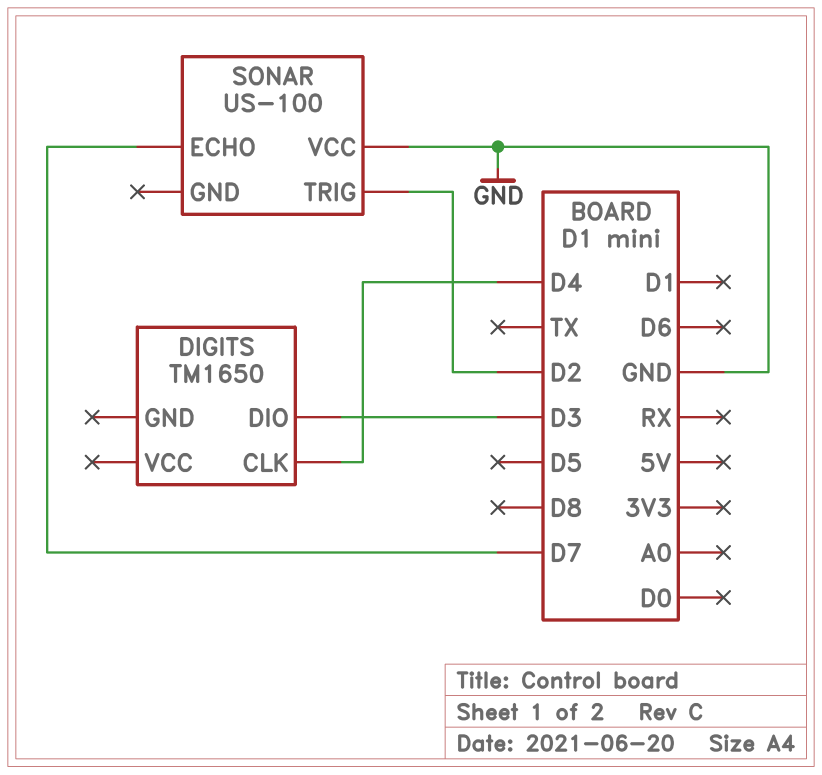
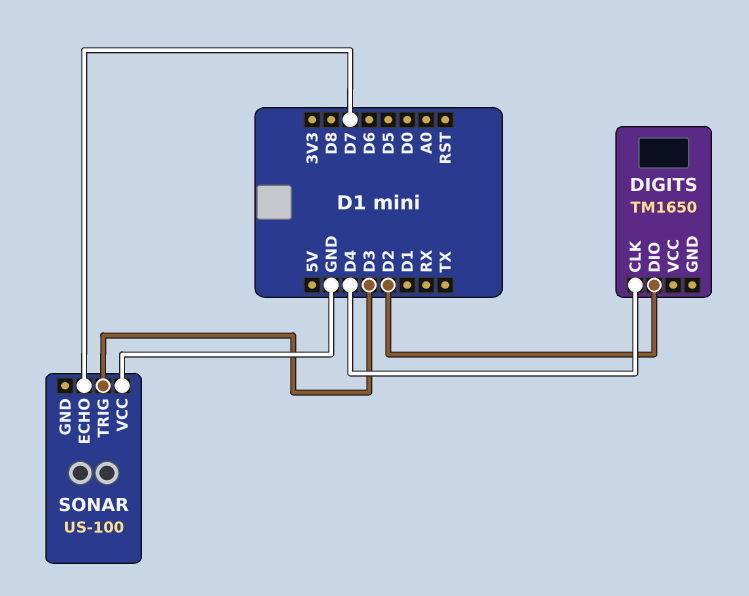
DIGITS pin DIO: D3 -> D2
SONAR pin TRIG: D2 -> D3

